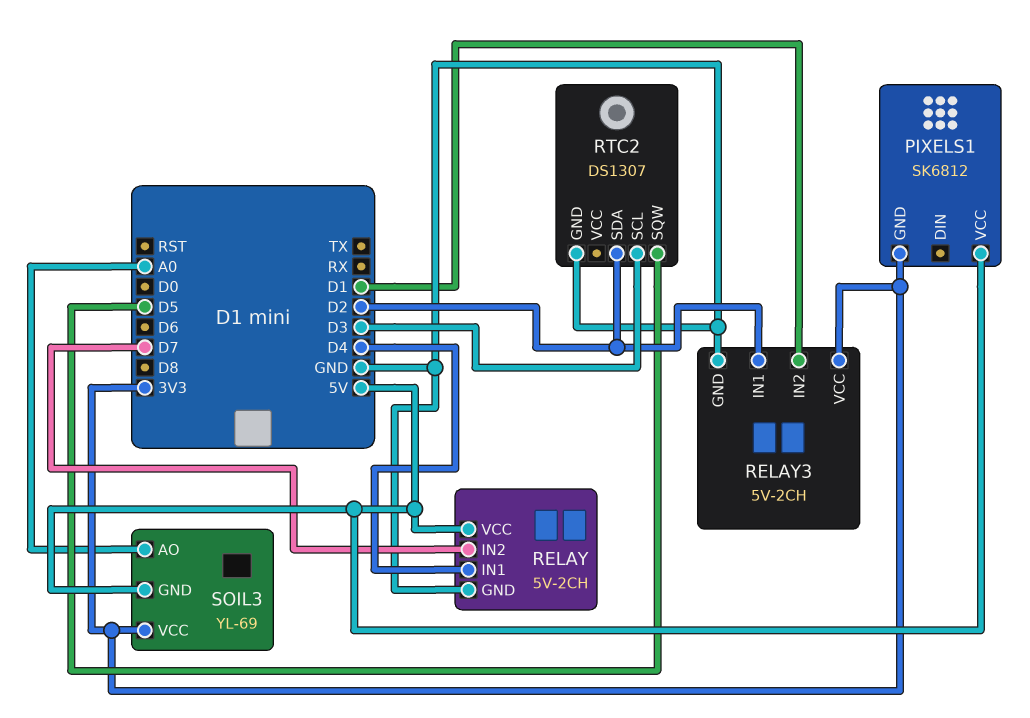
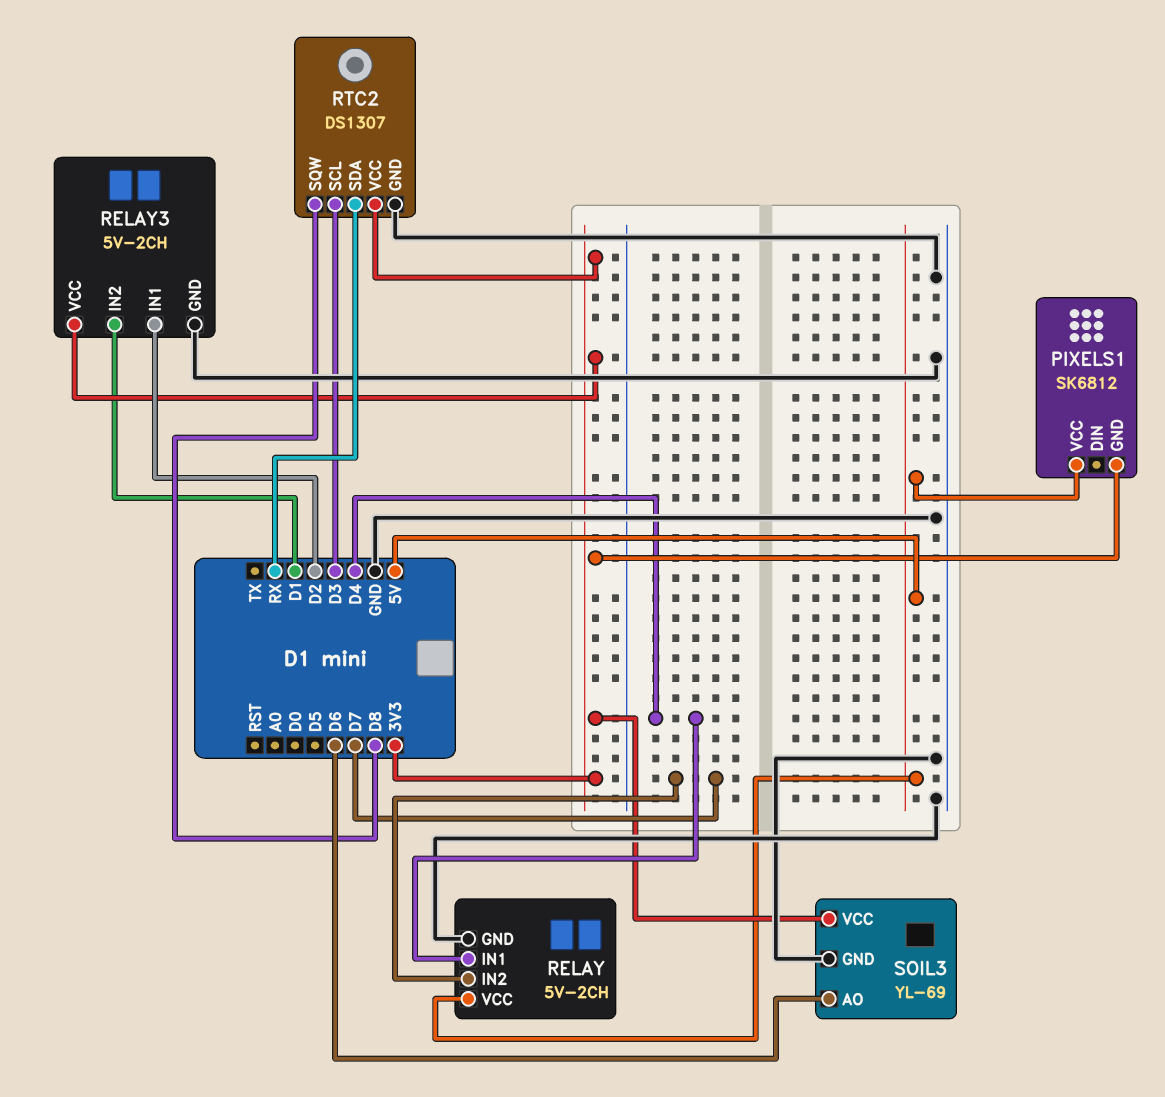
RTC2 pin SDA: D2 -> RX
RTC2 pin SQW: D5 -> D8
RTC2 pin VCC: none -> 3V3
SOIL3 pin AO: A0 -> D6
SOIL3 pin GND: 5V -> GND

